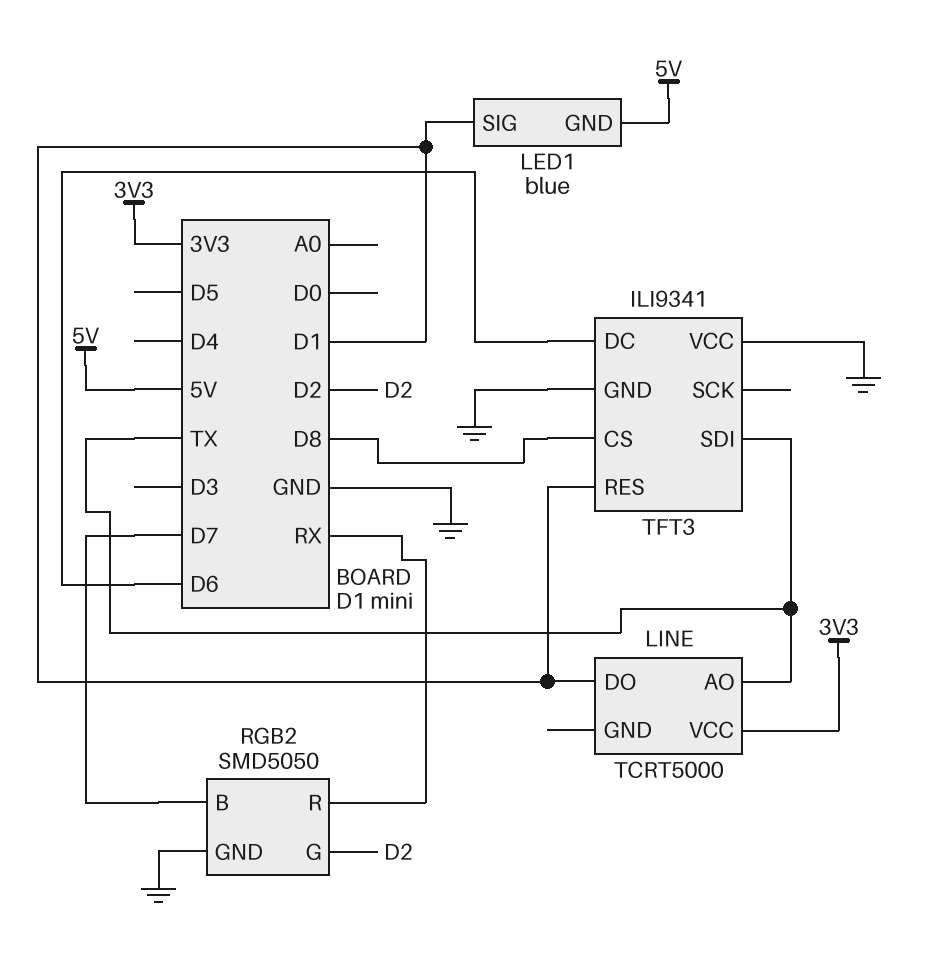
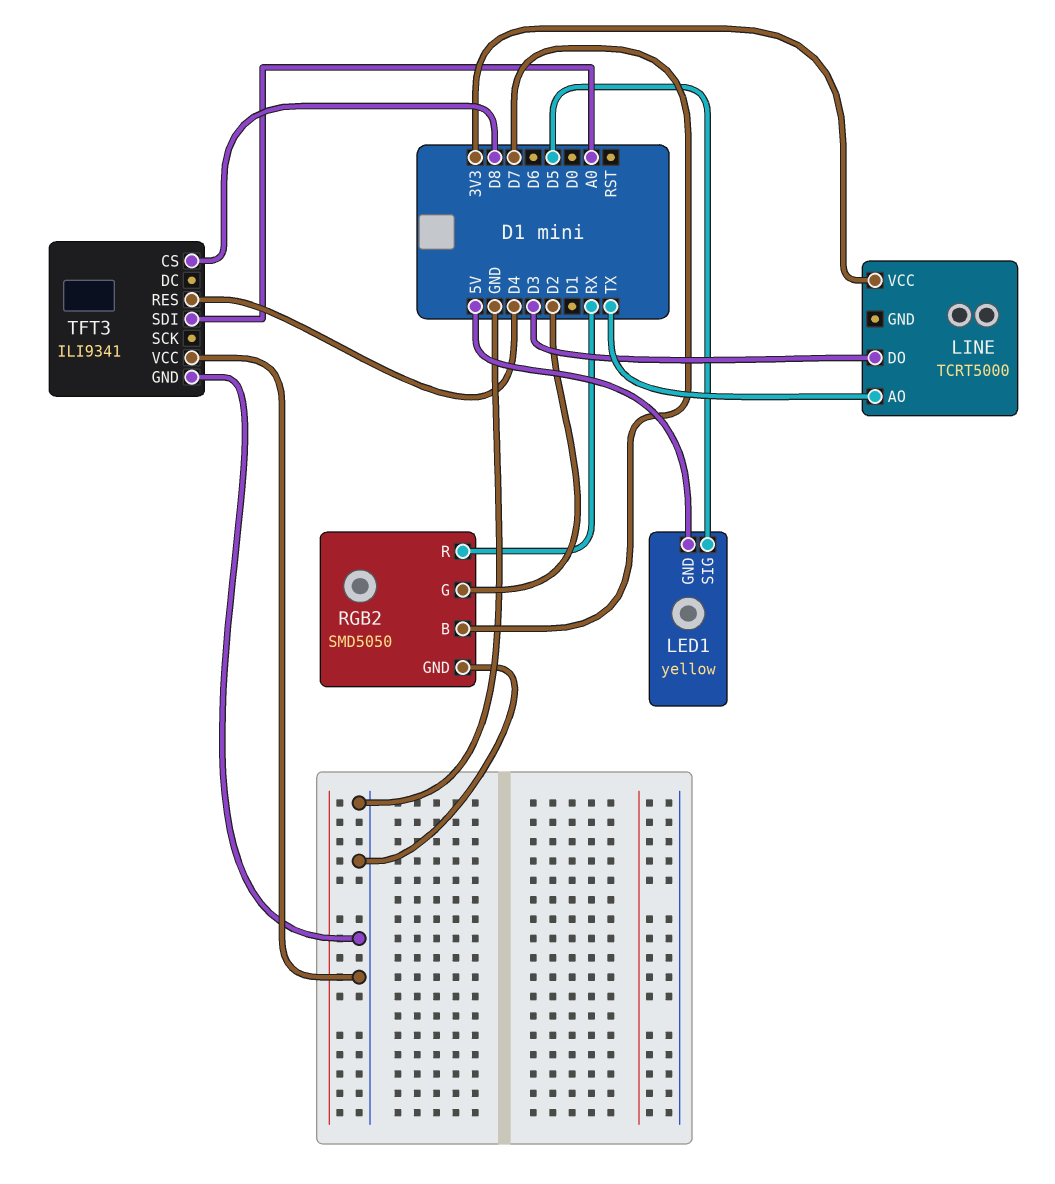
LED1: blue -> yellow
LED1 pin SIG: D1 -> D5
LINE pin DO: D1 -> D3
TFT3 pin DC: D6 -> none
TFT3 pin RES: D1 -> D4
TFT3 pin SDI: TX -> A0

